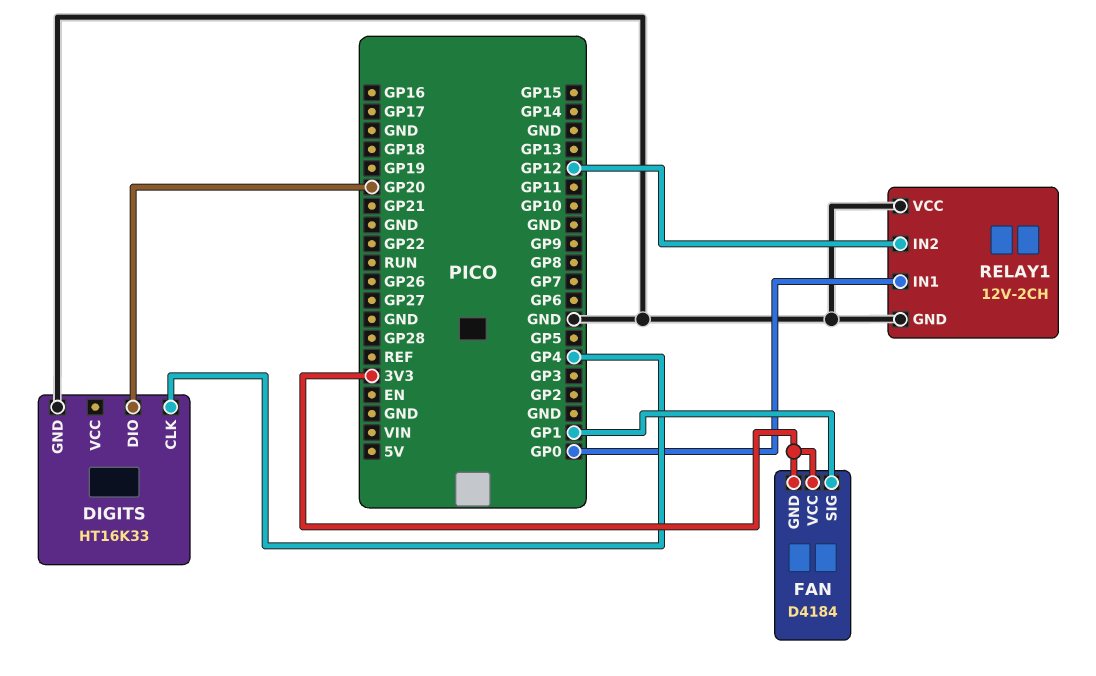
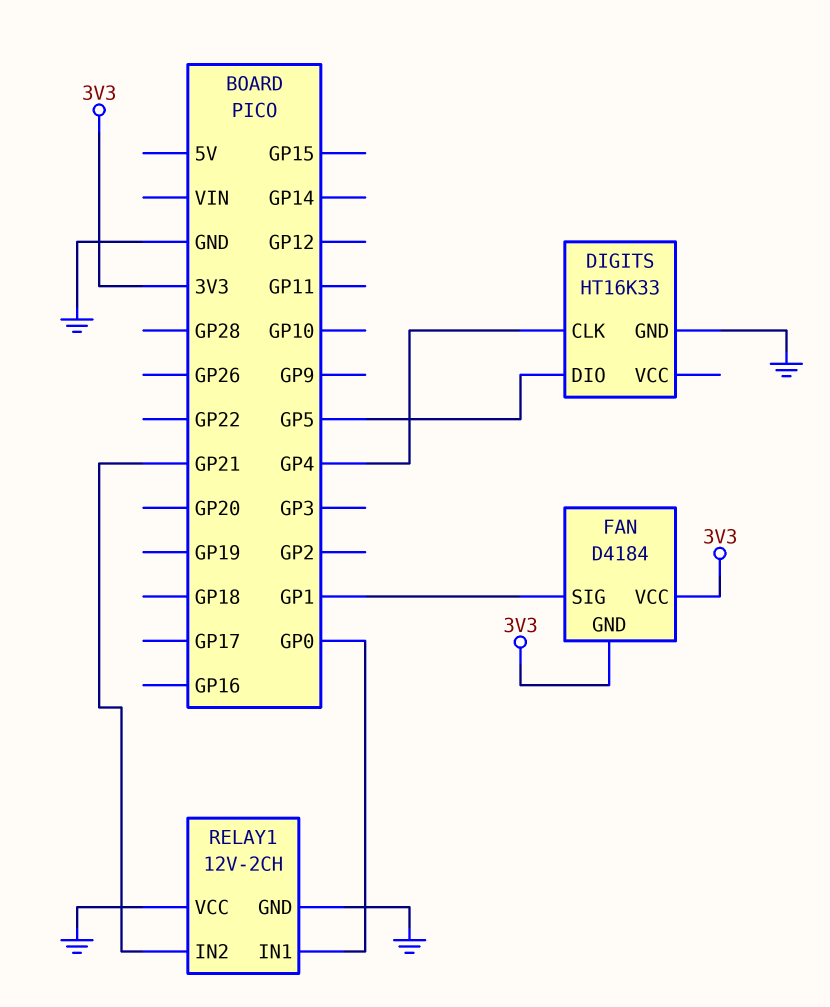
DIGITS pin DIO: GP20 -> GP5
RELAY1 pin IN2: GP12 -> GP21

